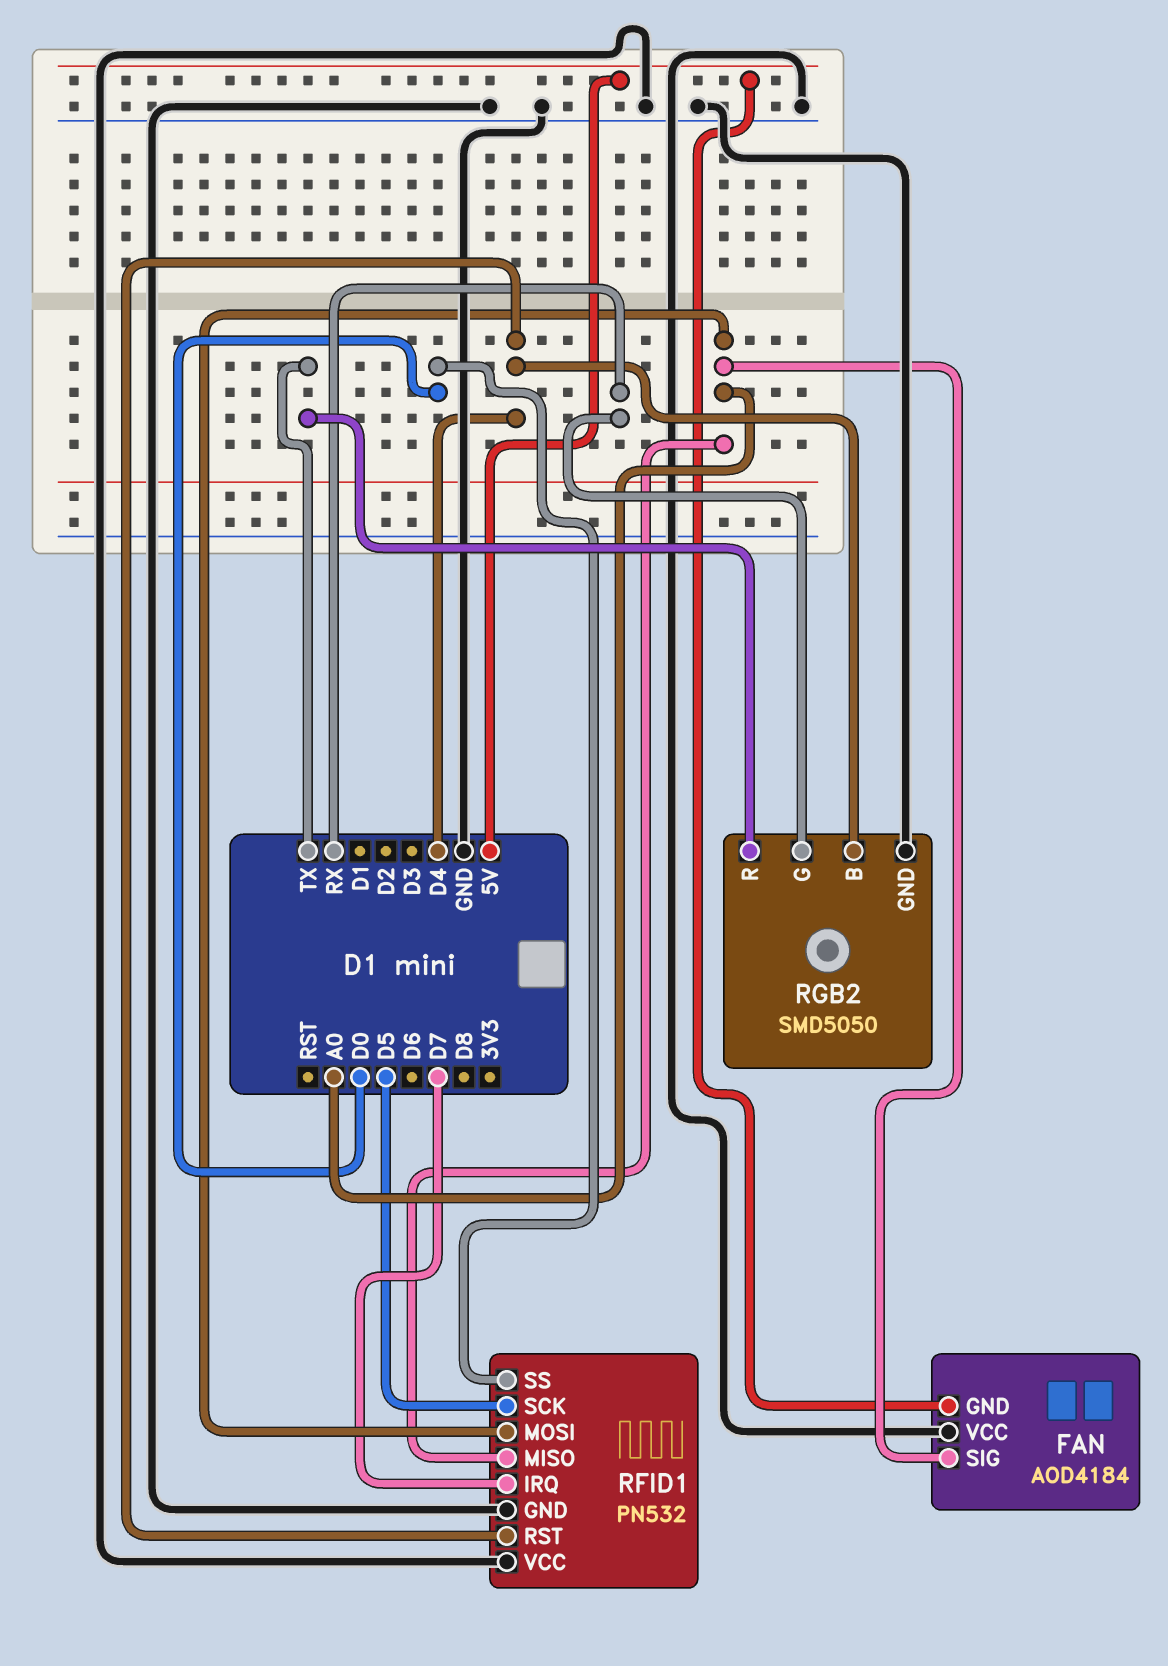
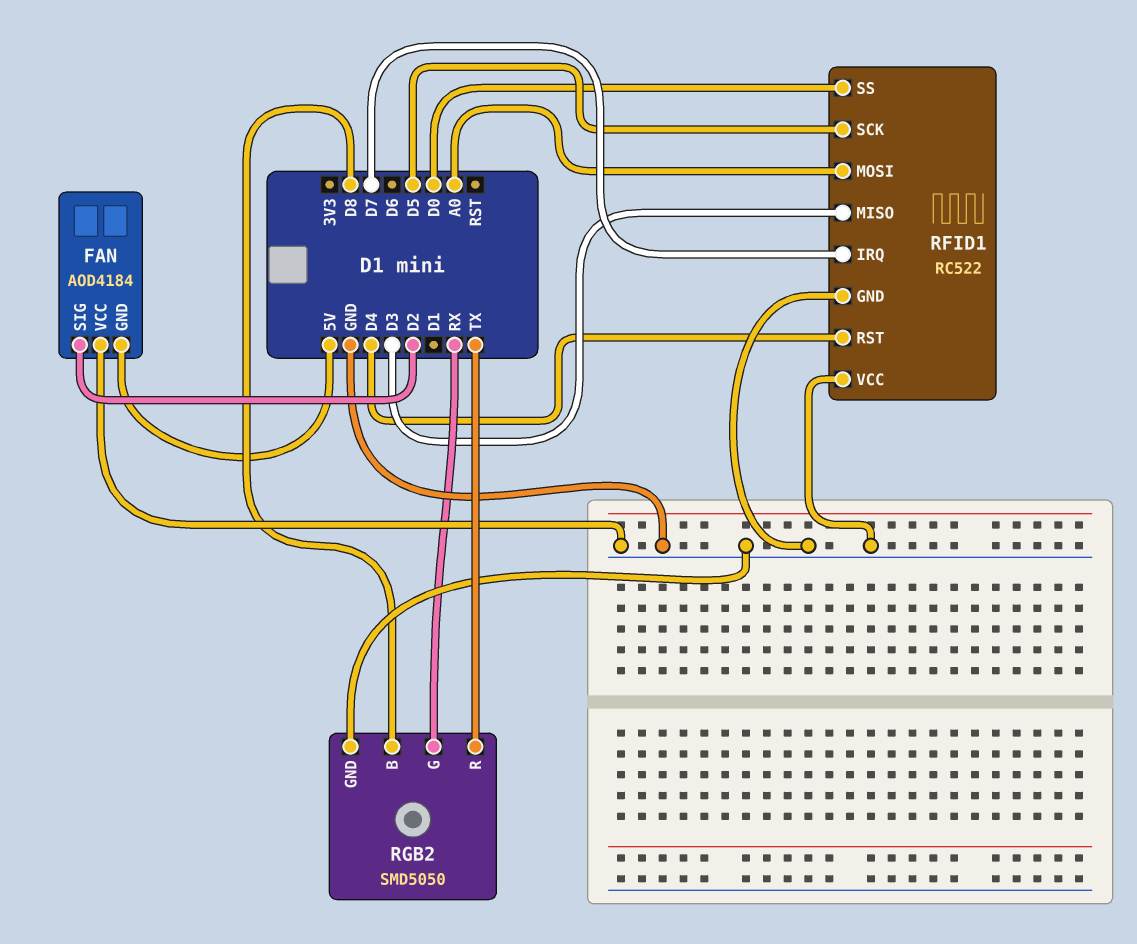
FAN pin SIG: A0 -> D2
RFID1: PN532 -> RC522
RFID1 pin MISO: A0 -> D3
RGB2 pin B: D4 -> D8

